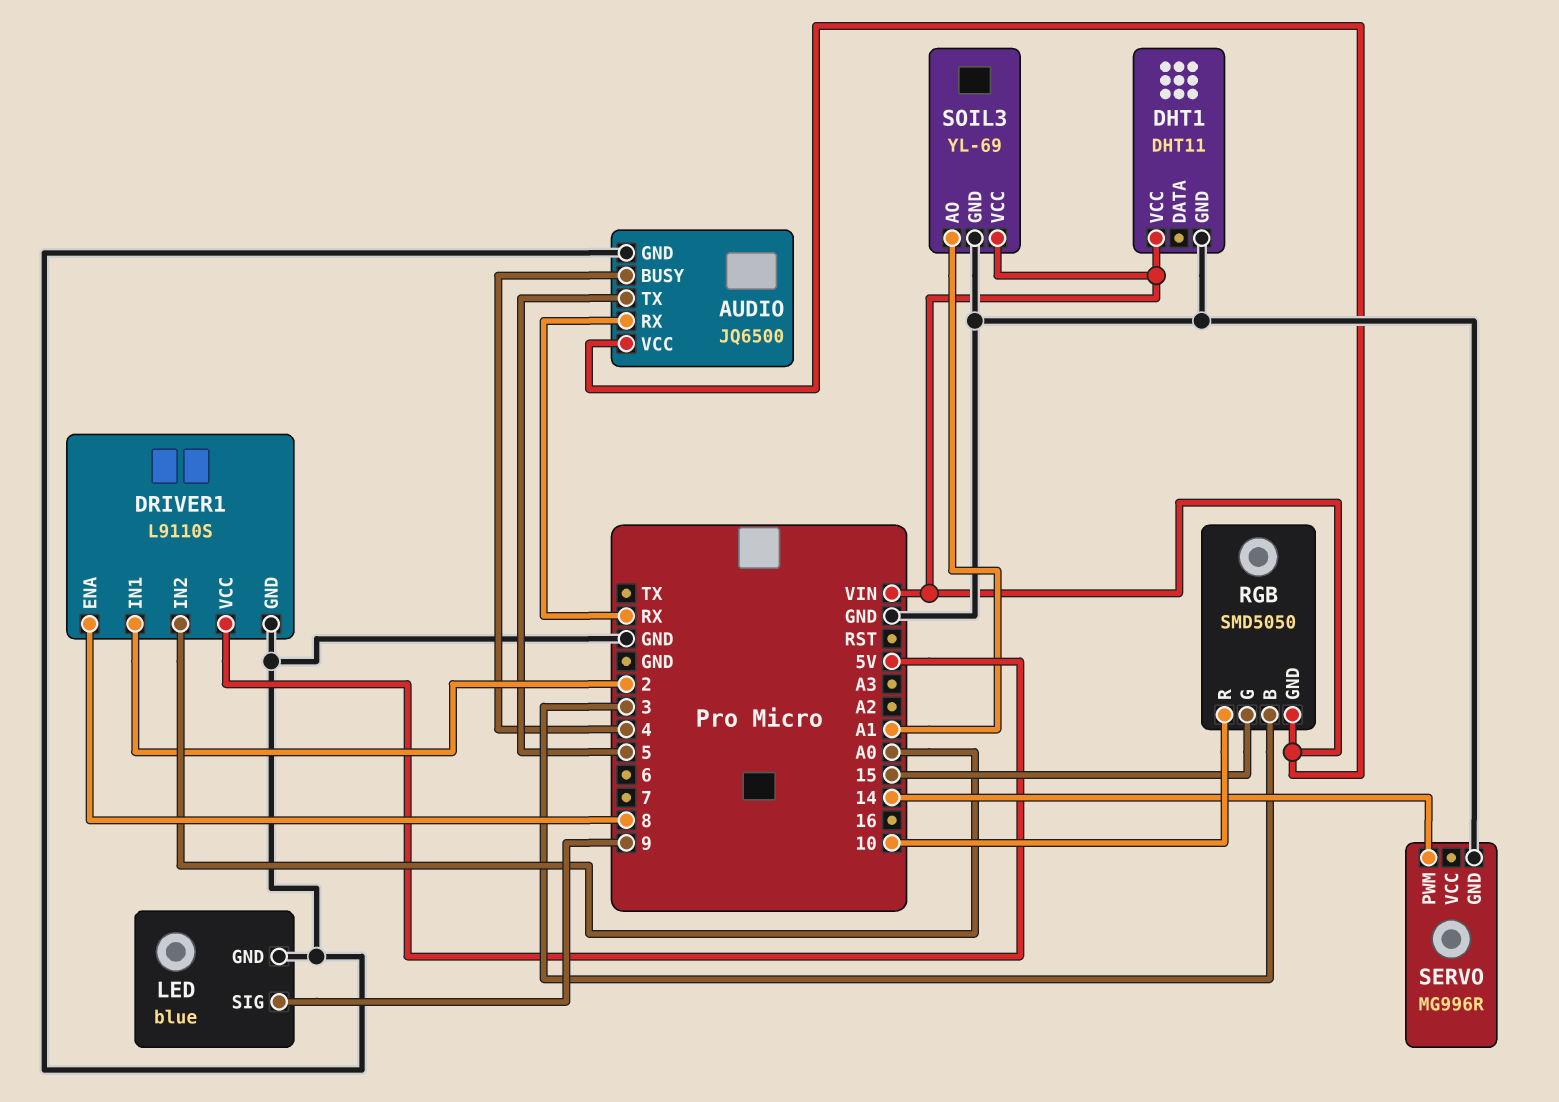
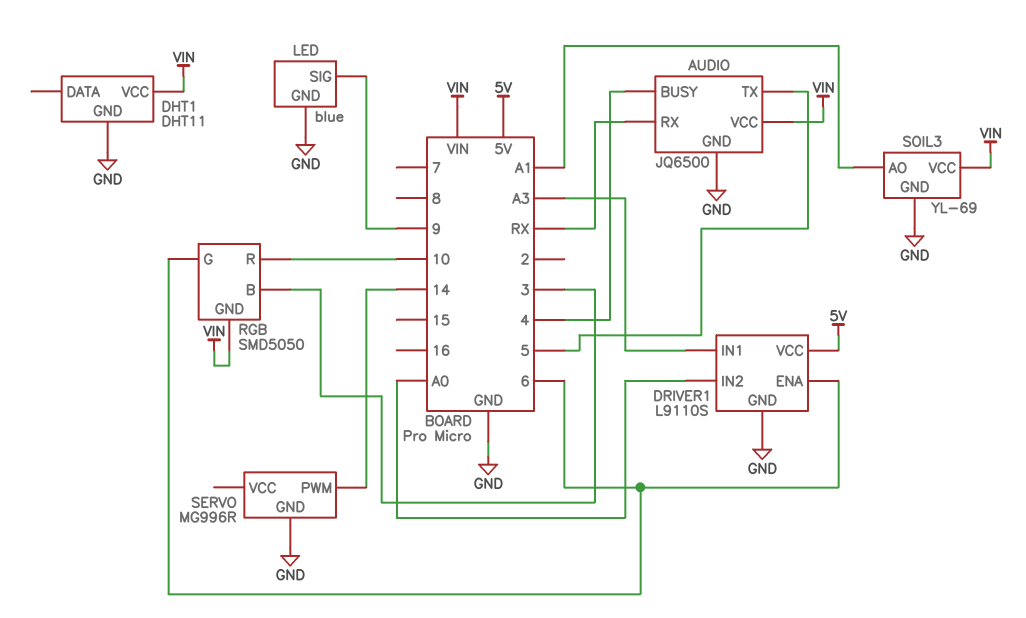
DRIVER1 pin ENA: 8 -> 6
DRIVER1 pin IN1: 2 -> A3
RGB pin G: 15 -> 6

